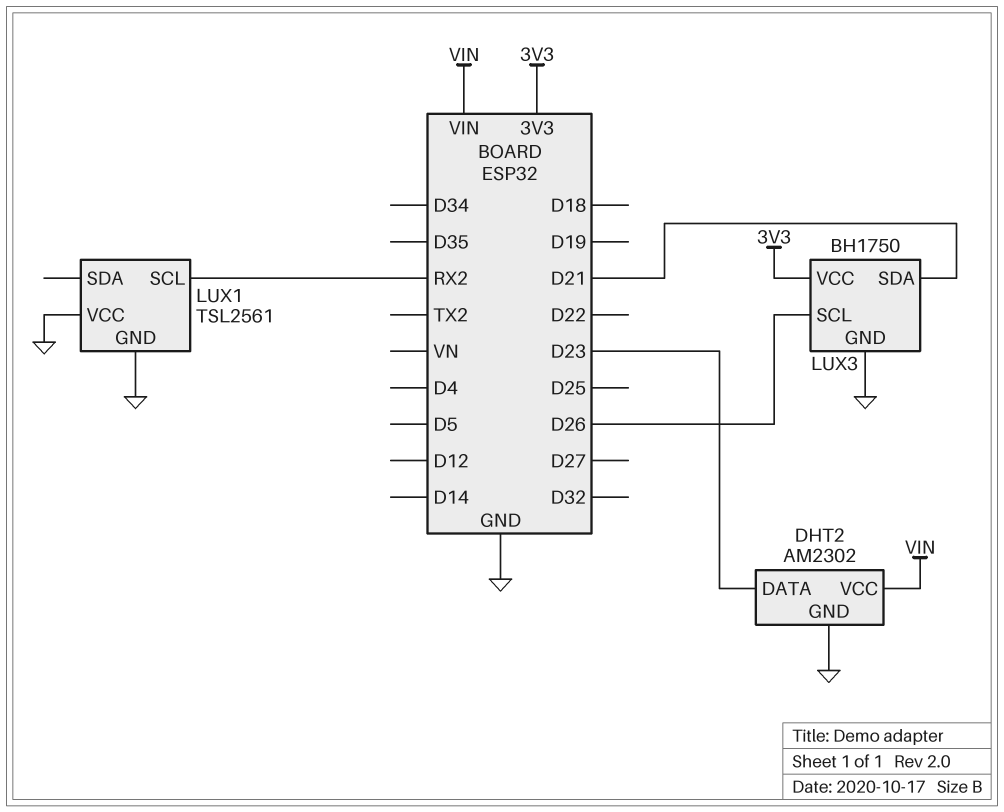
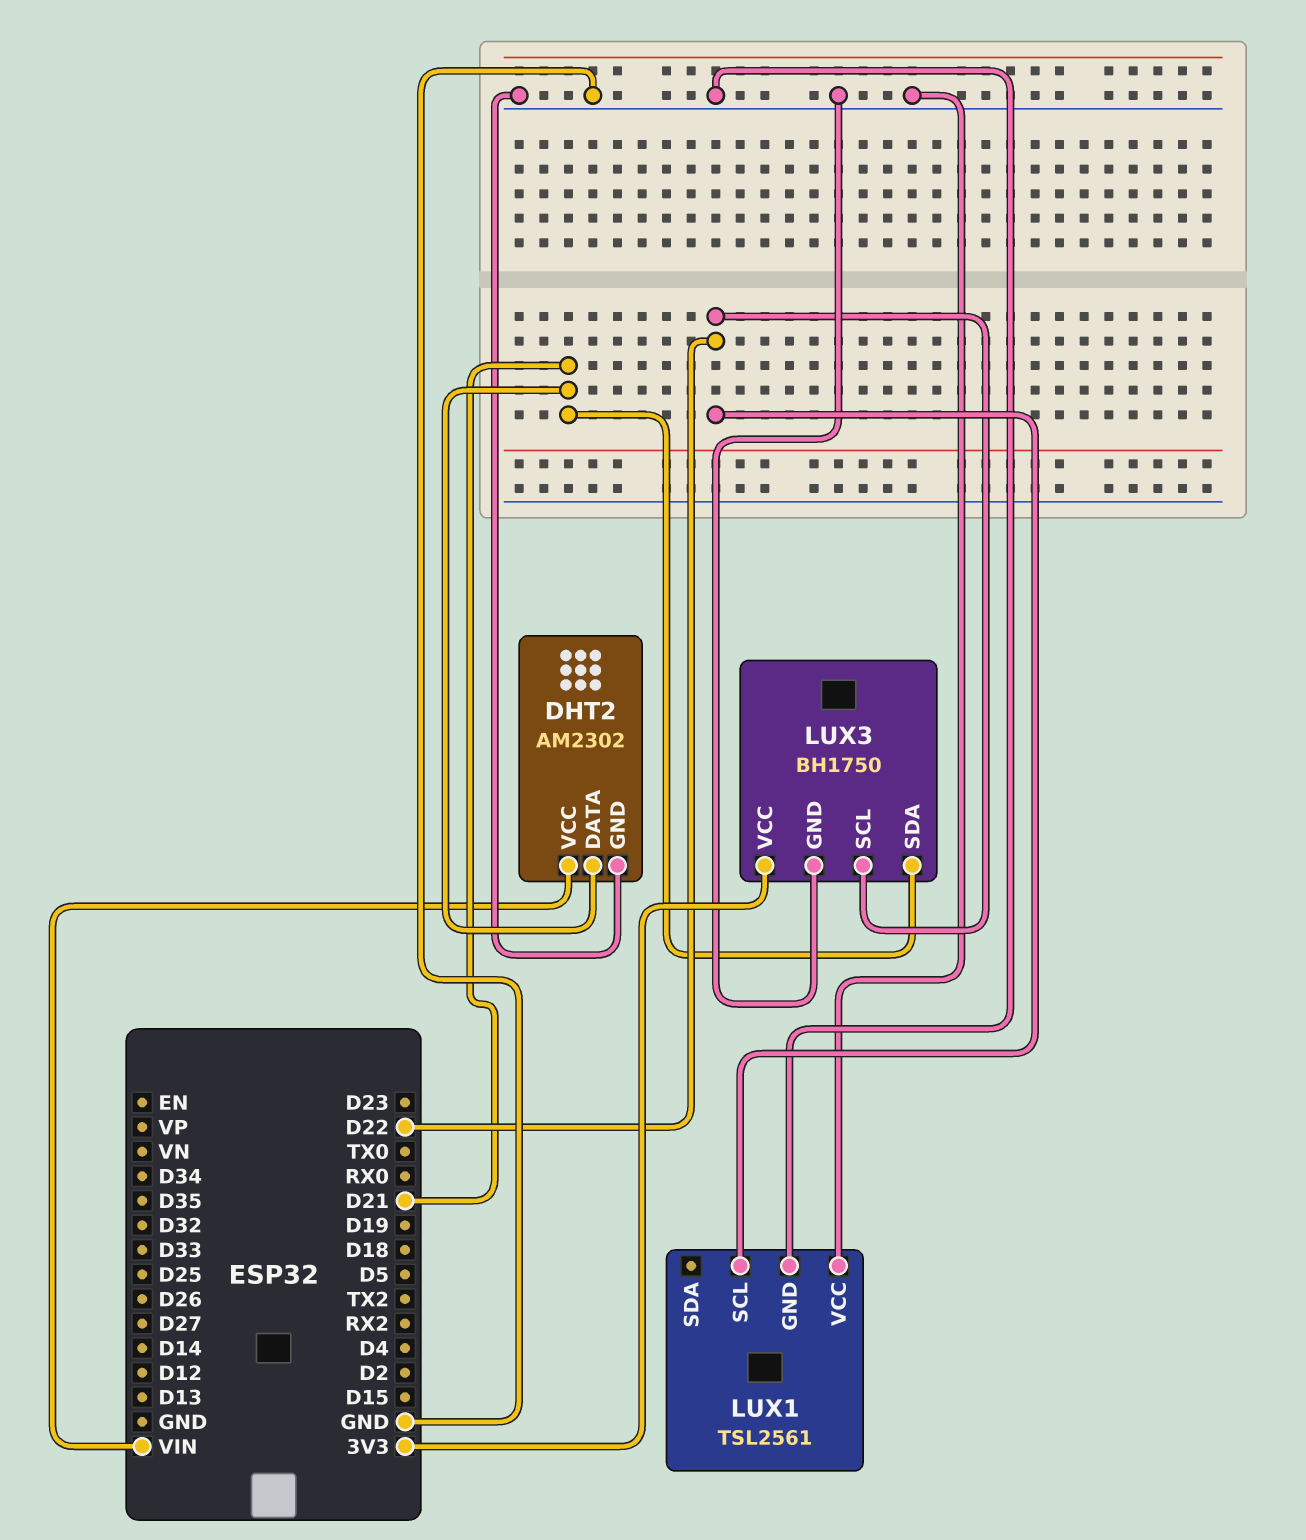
DHT2 pin DATA: D23 -> D21
LUX1 pin SCL: RX2 -> D22
LUX3 pin SCL: D26 -> D22

